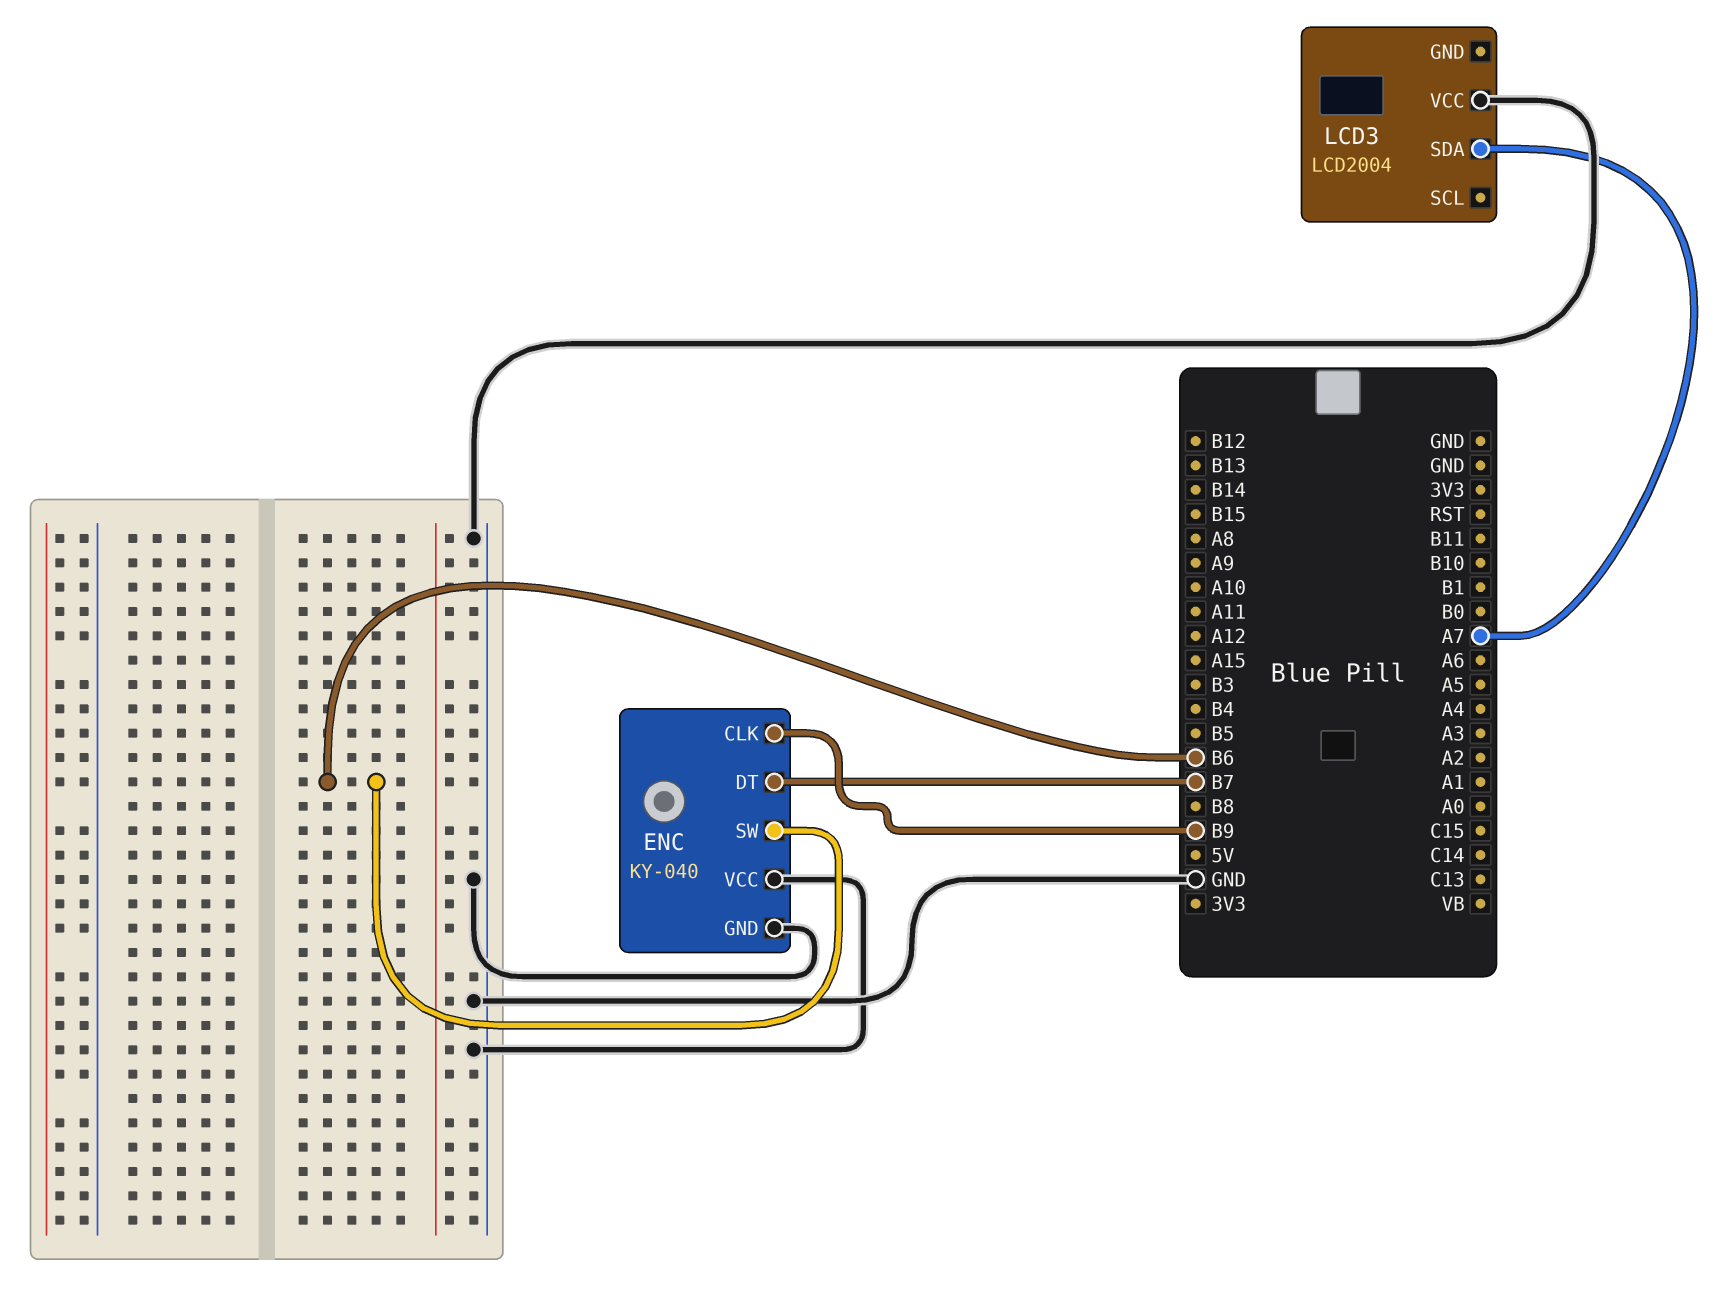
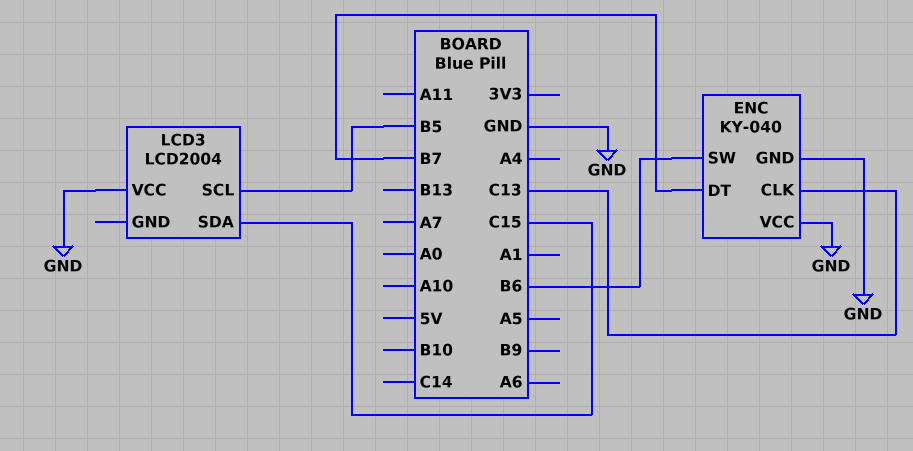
ENC pin CLK: B9 -> C13
LCD3 pin SCL: none -> B5
LCD3 pin SDA: A7 -> C15

